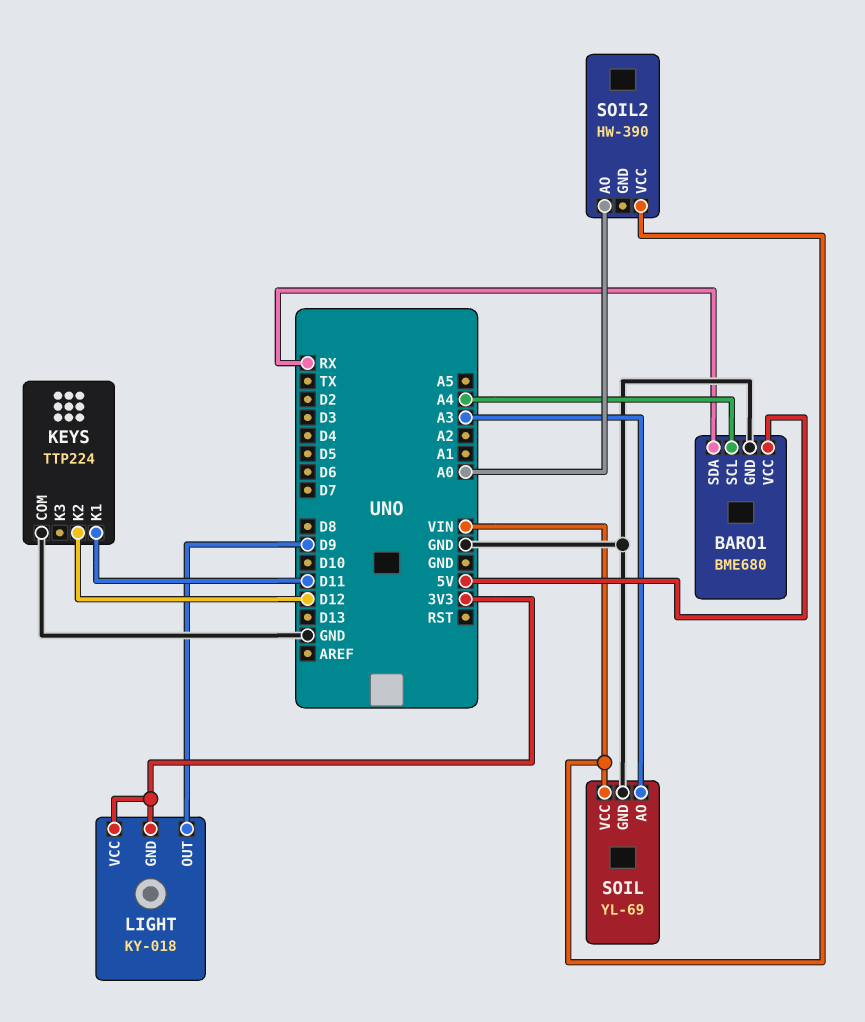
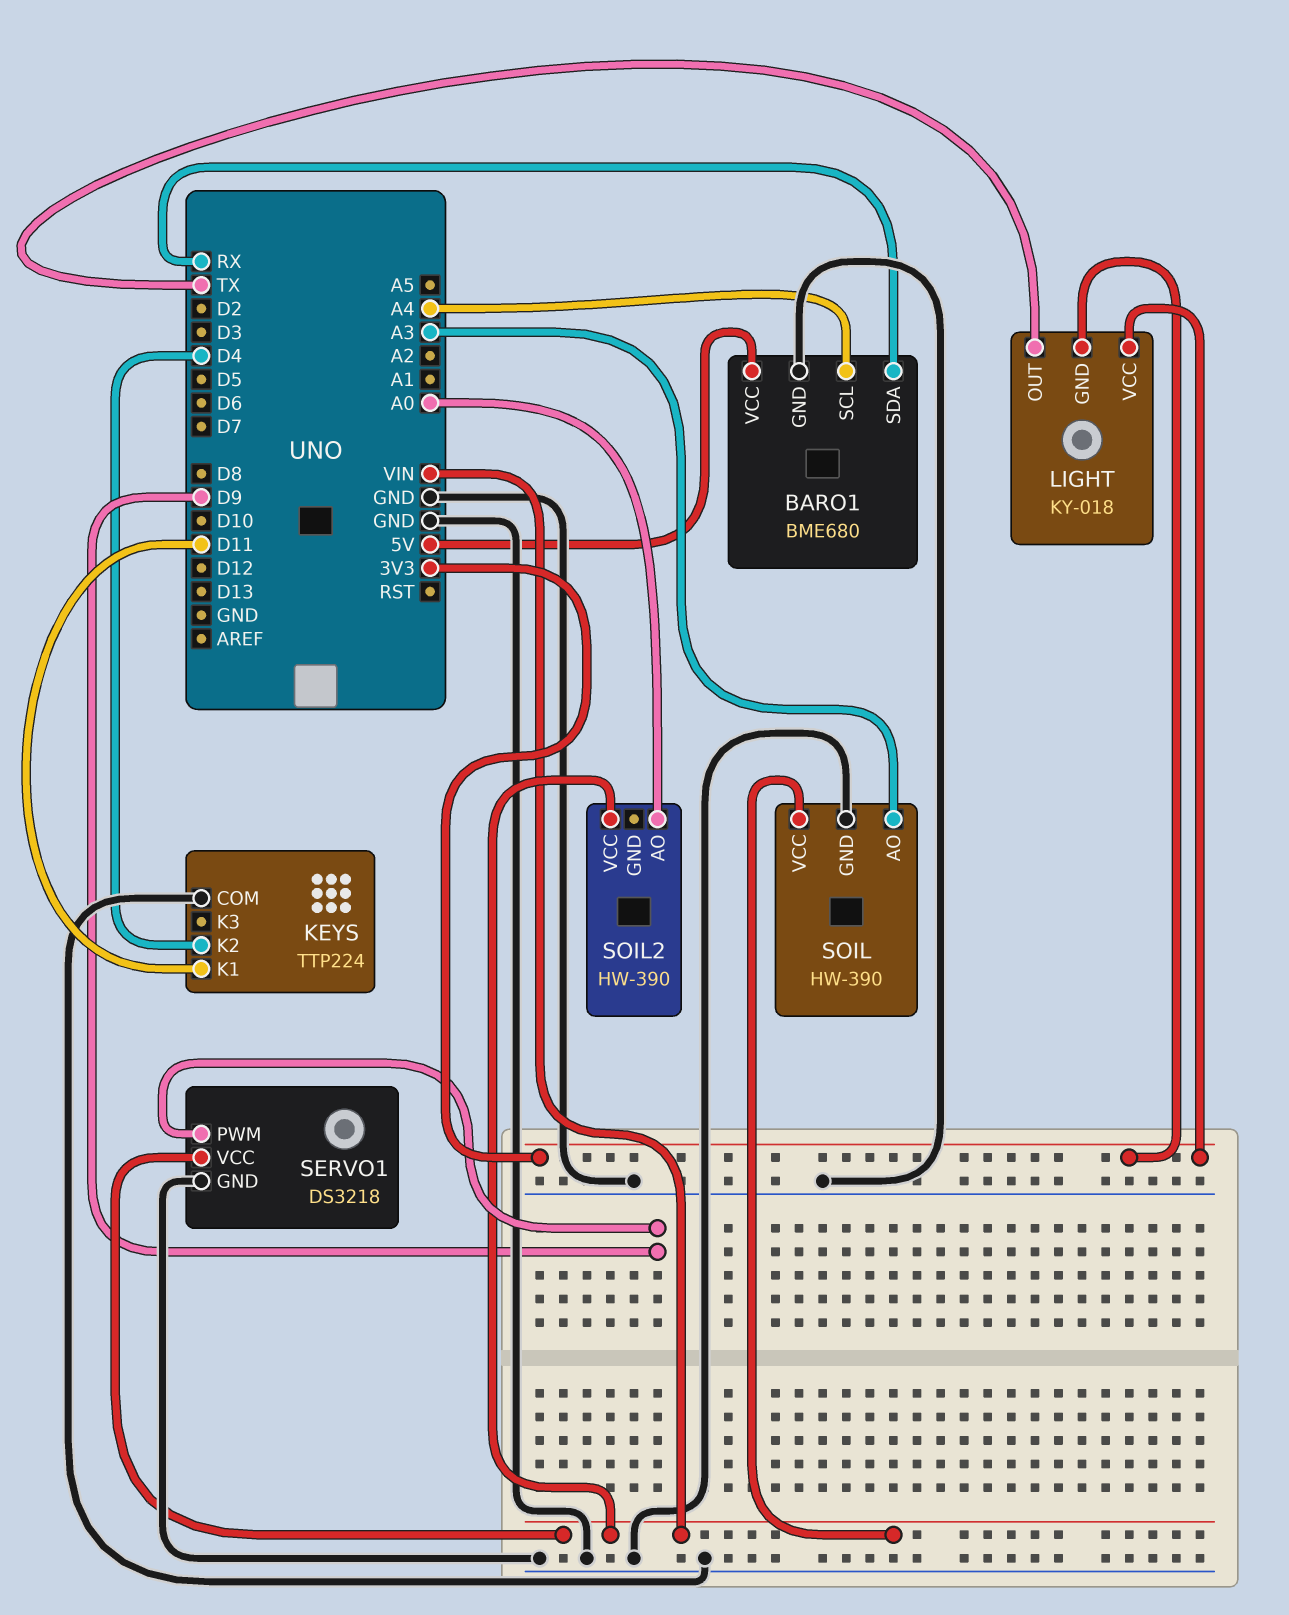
KEYS pin K2: D12 -> D4
LIGHT pin OUT: D9 -> TX
SERVO1: none -> DS3218
SERVO1 pin GND: none -> GND
SERVO1 pin PWM: none -> D9
SERVO1 pin VCC: none -> VIN
SOIL: YL-69 -> HW-390

